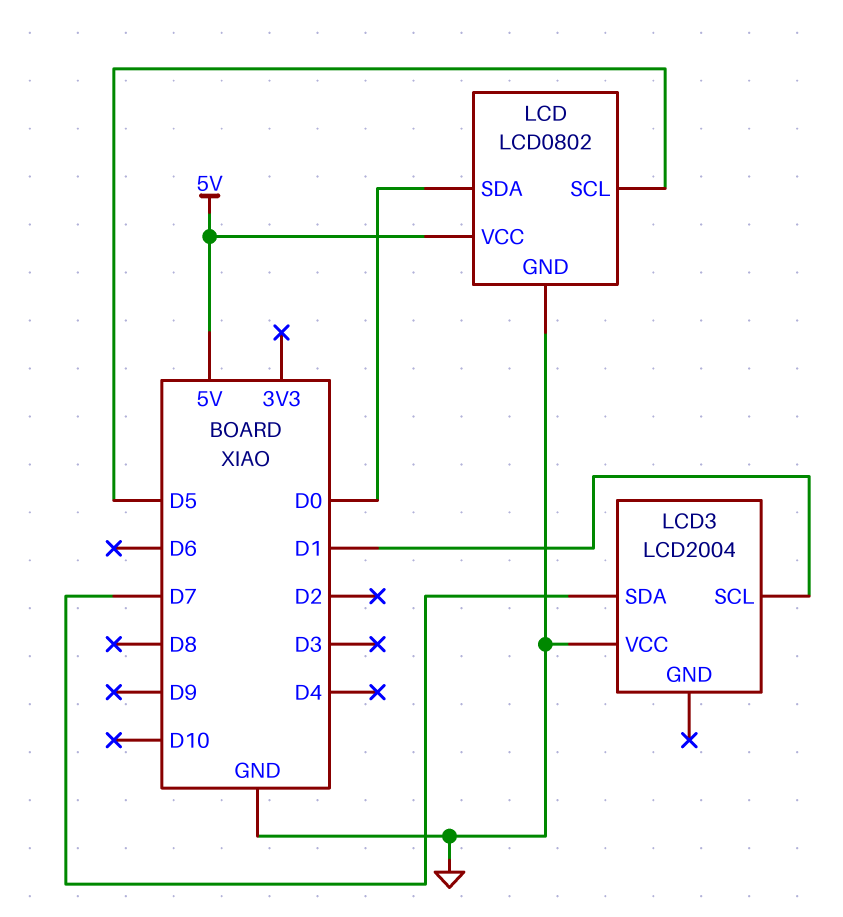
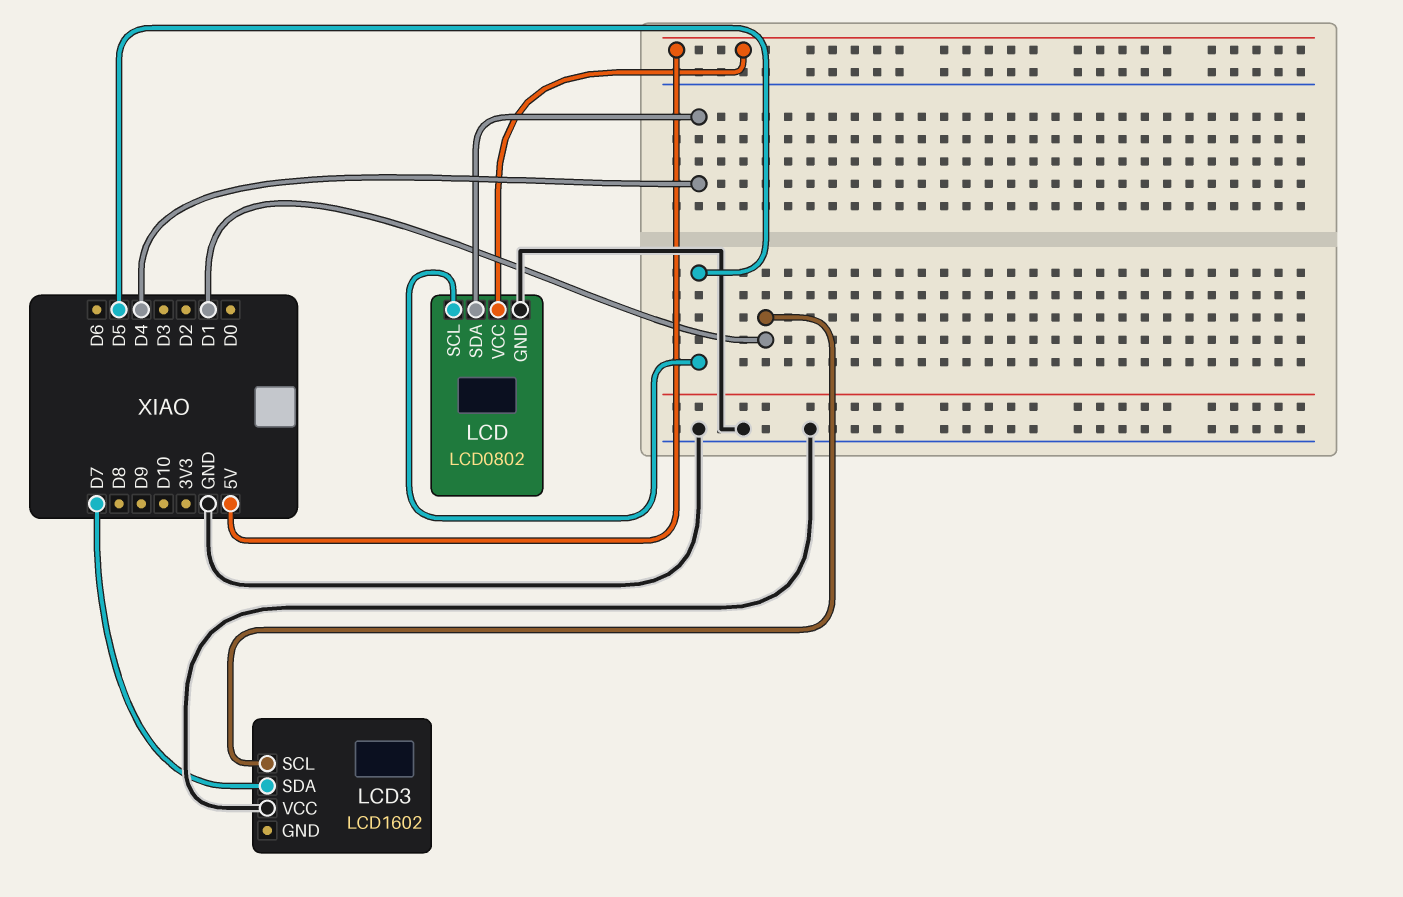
LCD pin SDA: D0 -> D4
LCD3: LCD2004 -> LCD1602

